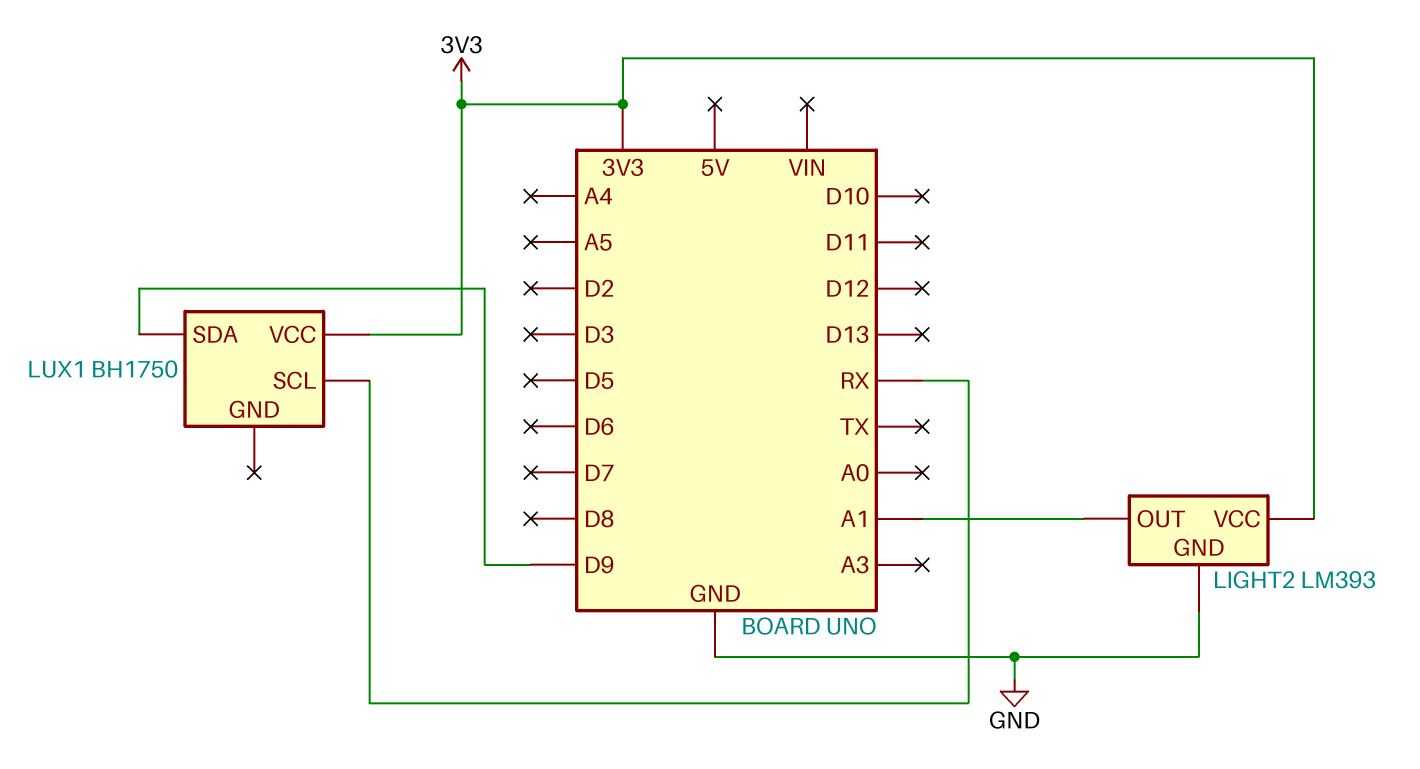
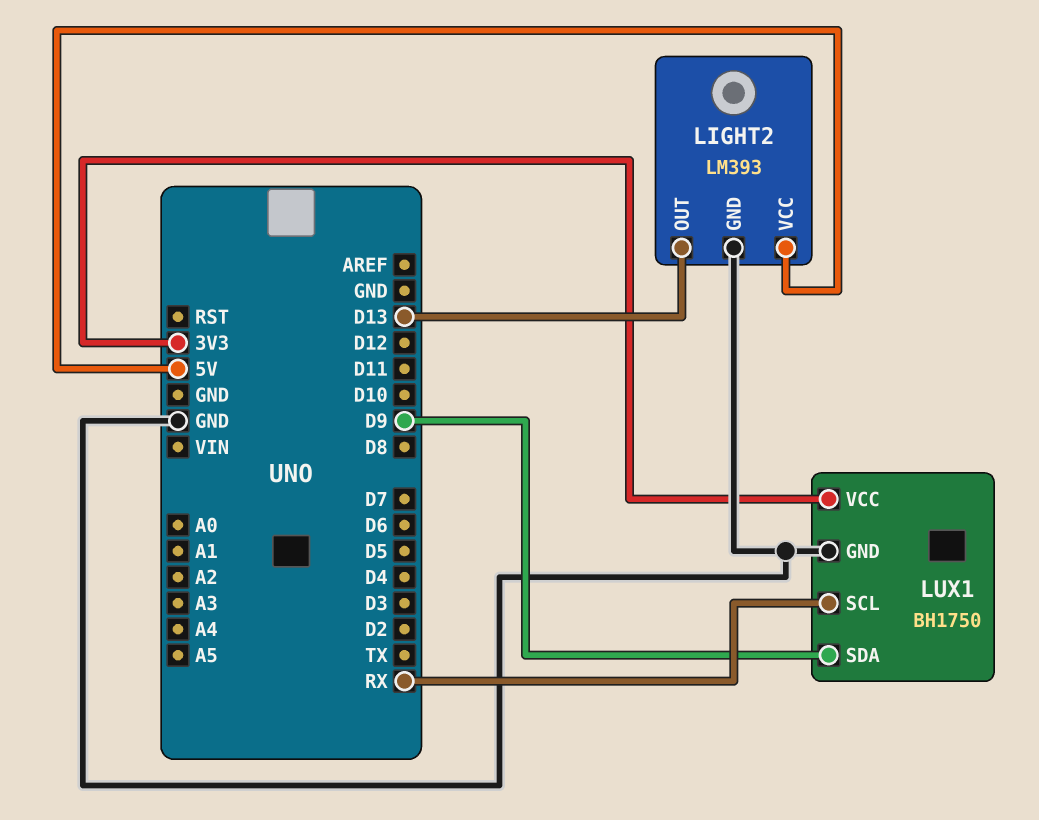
LIGHT2 pin OUT: A1 -> D13
LIGHT2 pin VCC: 3V3 -> 5V
LUX1 pin GND: none -> GND

